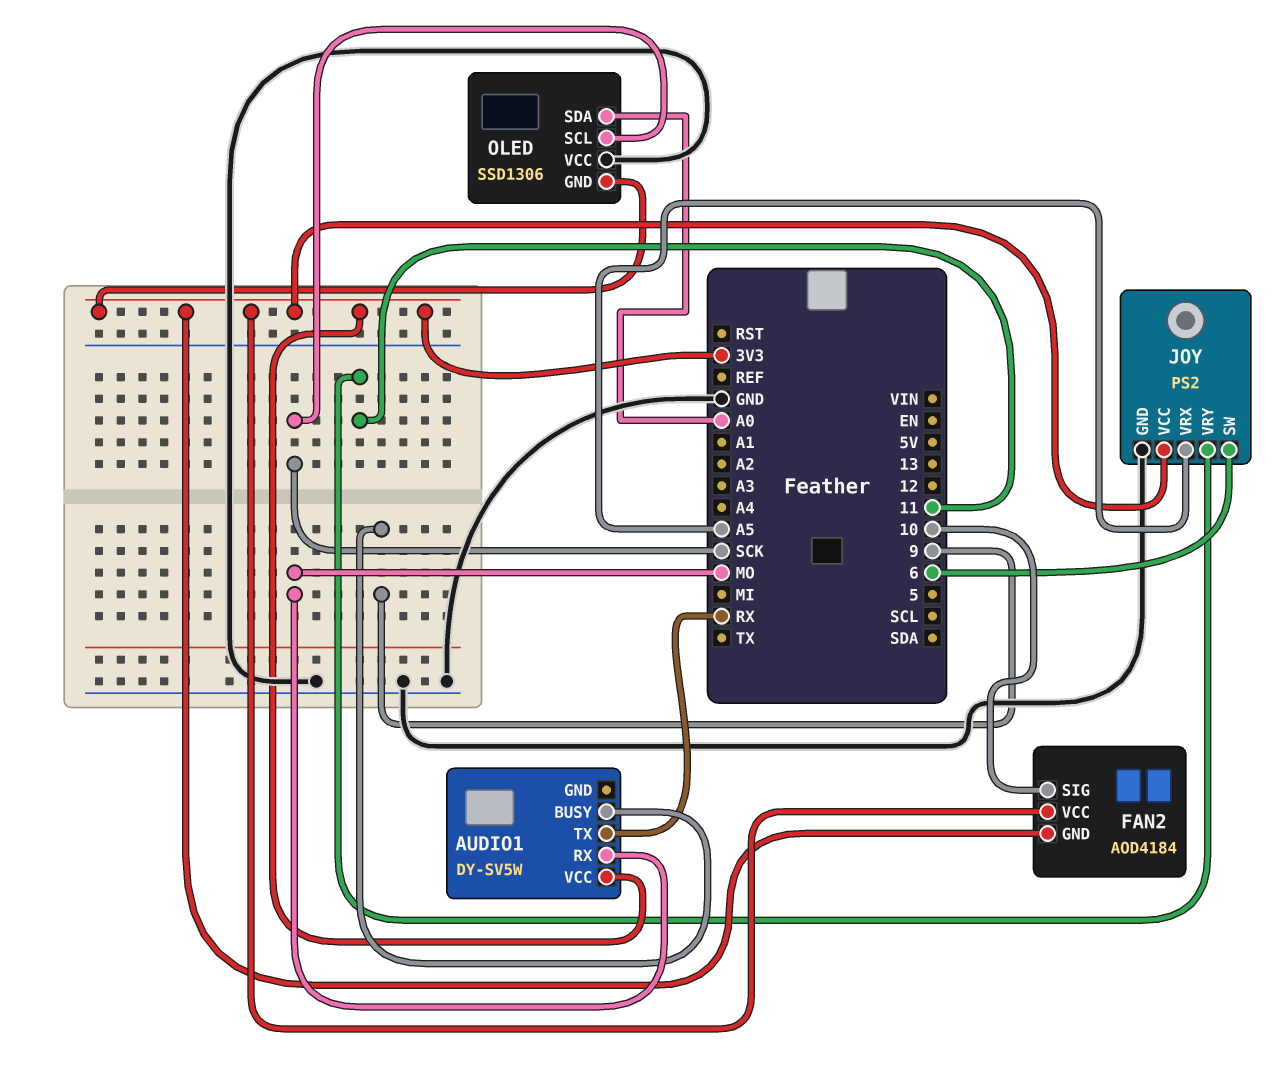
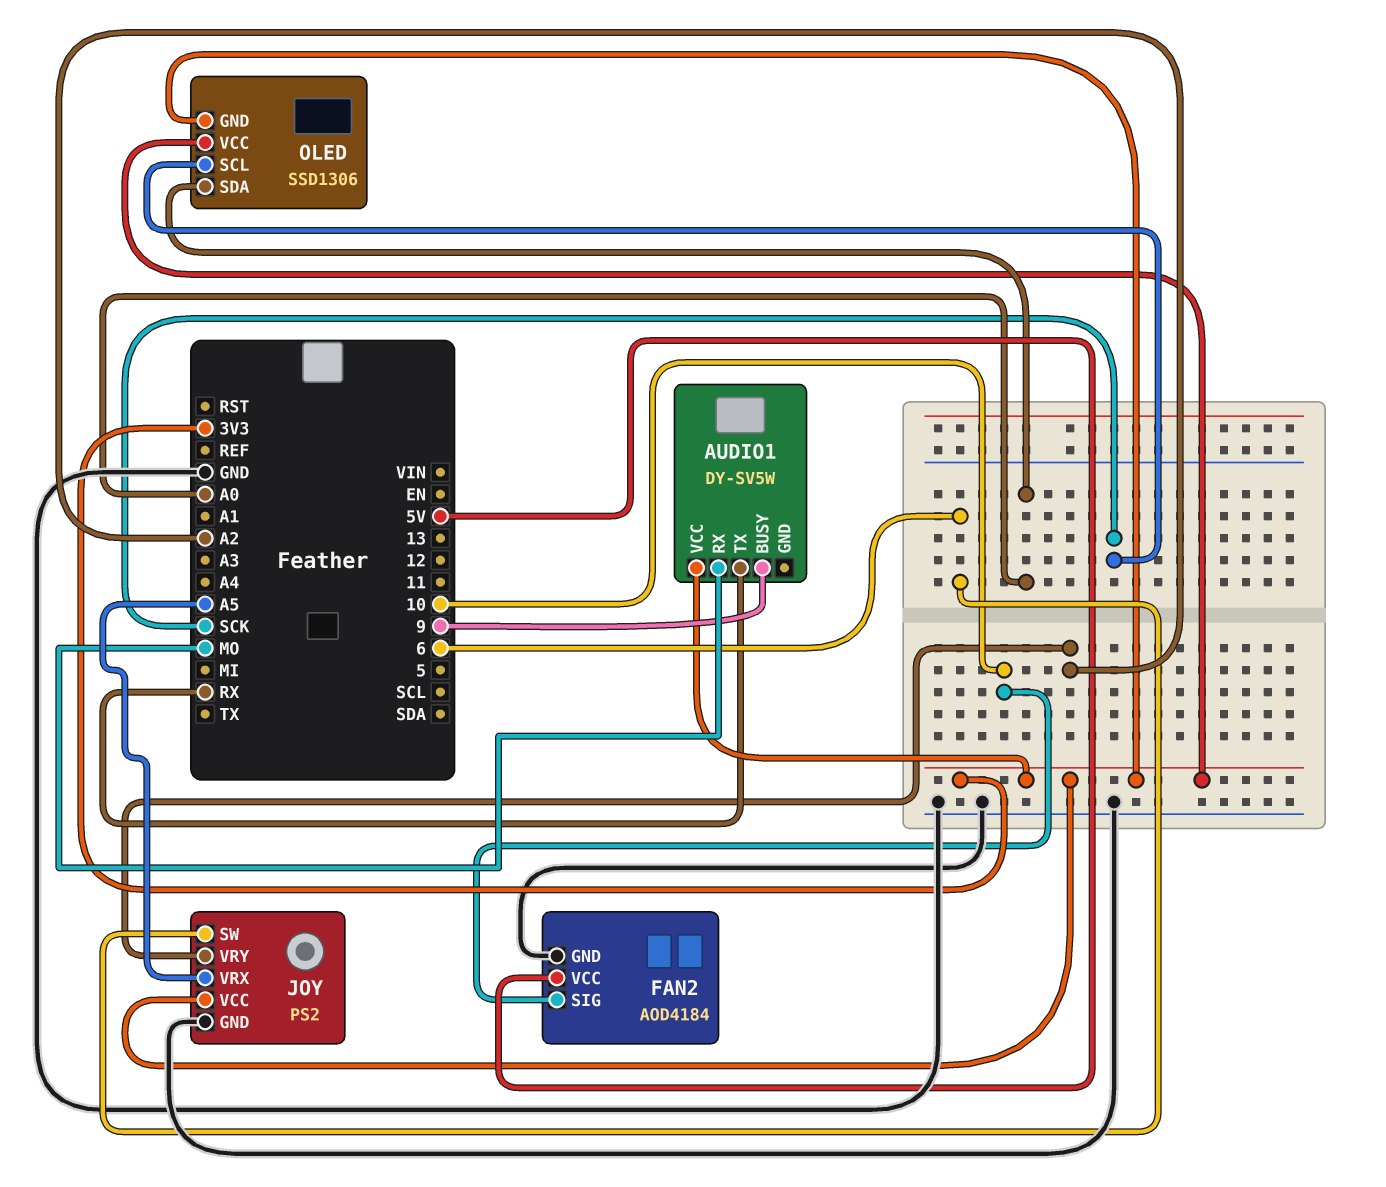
FAN2 pin GND: 3V3 -> GND
FAN2 pin VCC: 3V3 -> 5V
JOY pin VRY: 11 -> A2
OLED pin VCC: GND -> 3V3

